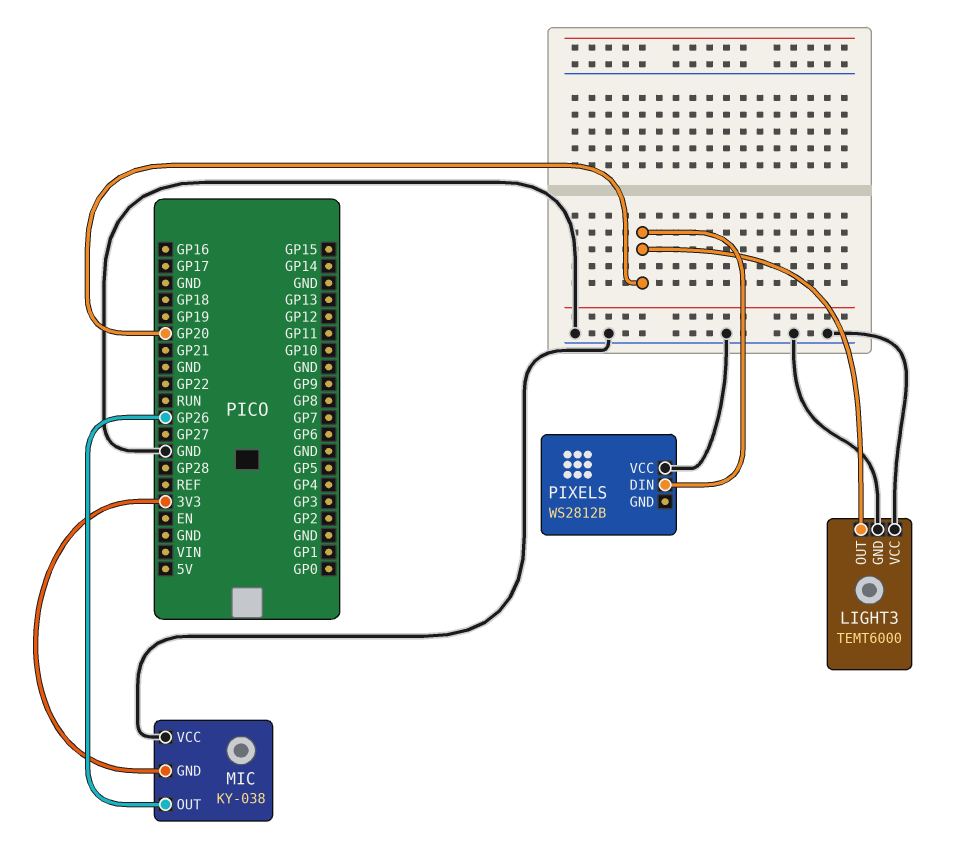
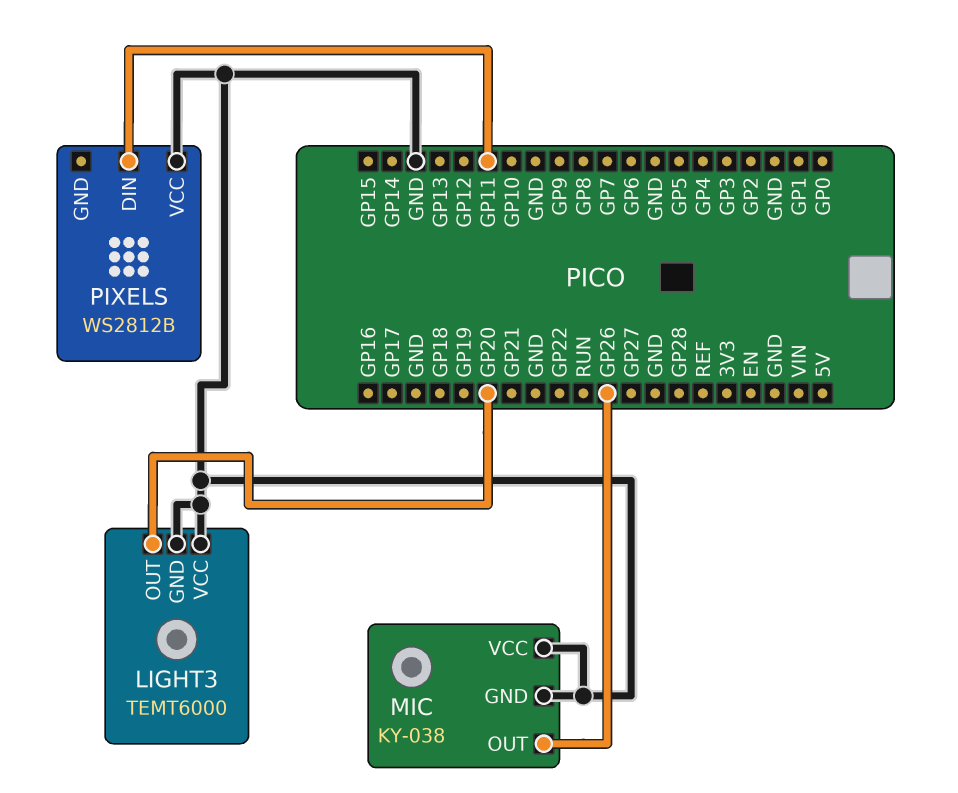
MIC pin GND: 3V3 -> GND
PIXELS pin DIN: GP20 -> GP11

